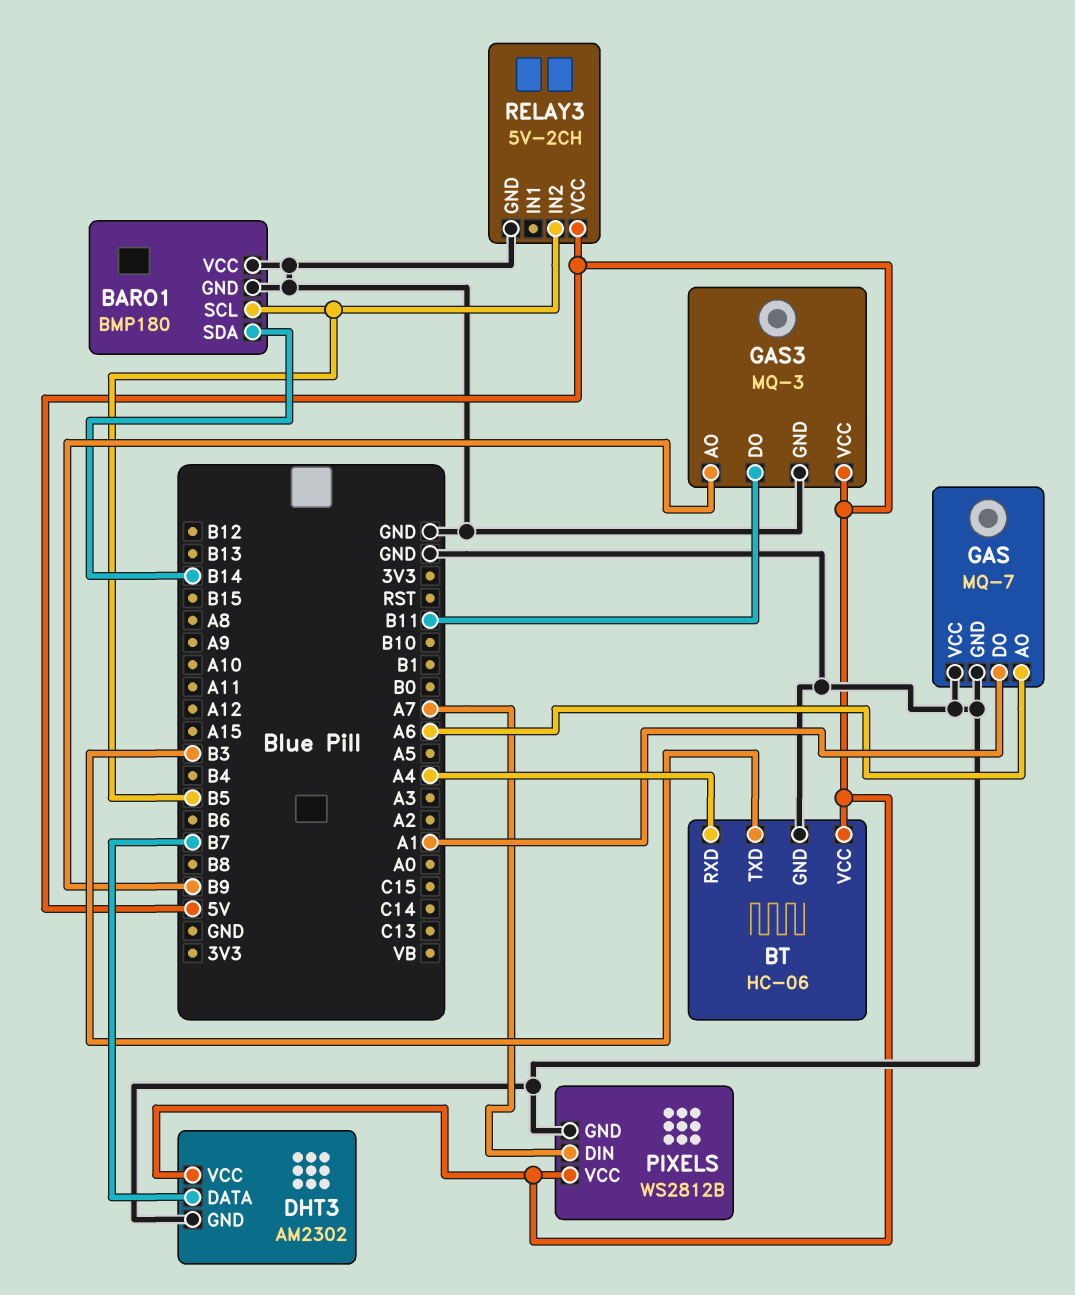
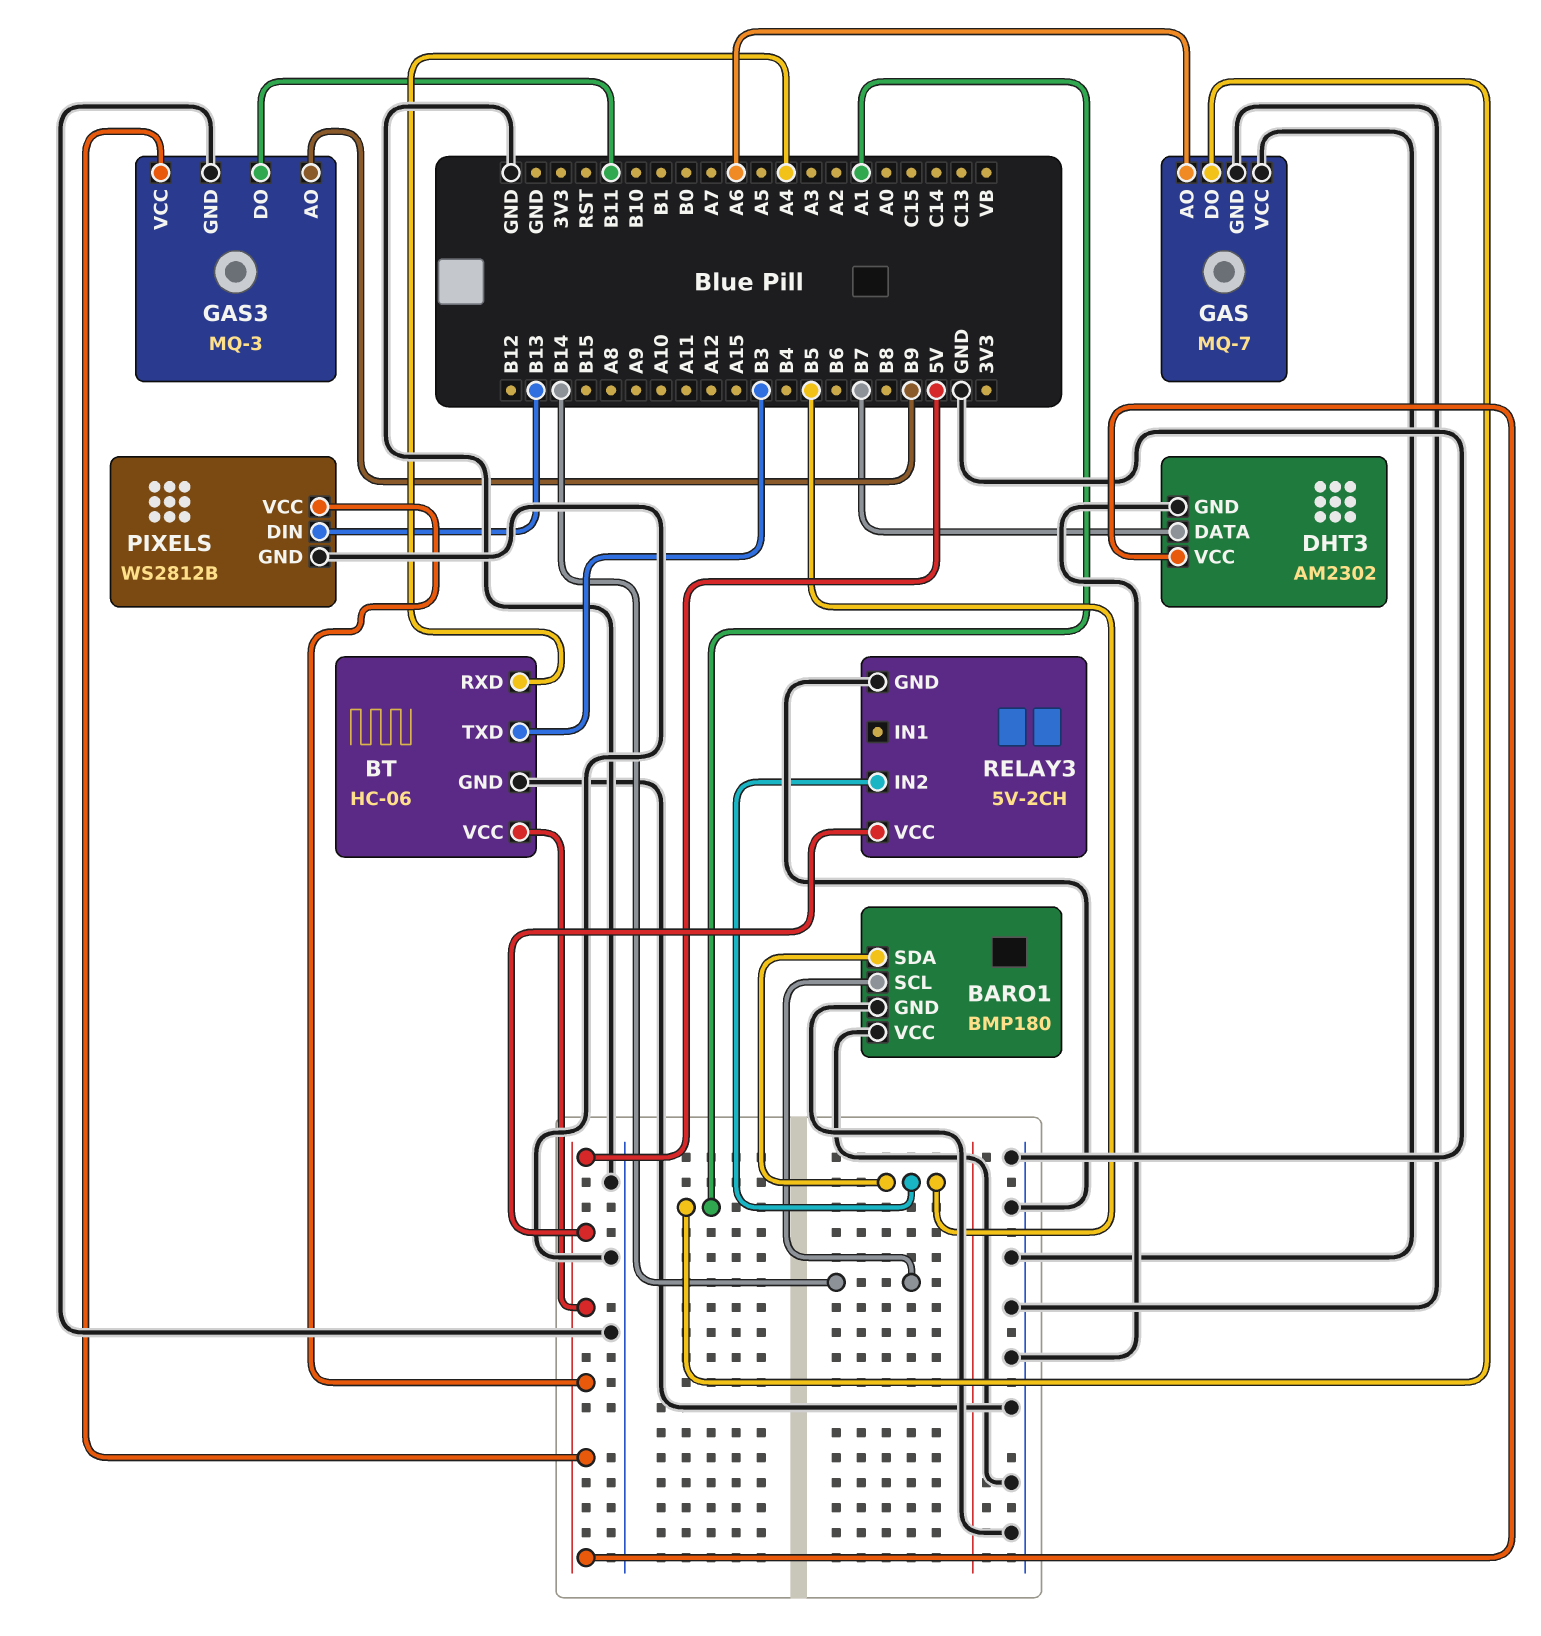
BARO1 pin SCL: B5 -> B14
BARO1 pin SDA: B14 -> B5
PIXELS pin DIN: A7 -> B13

